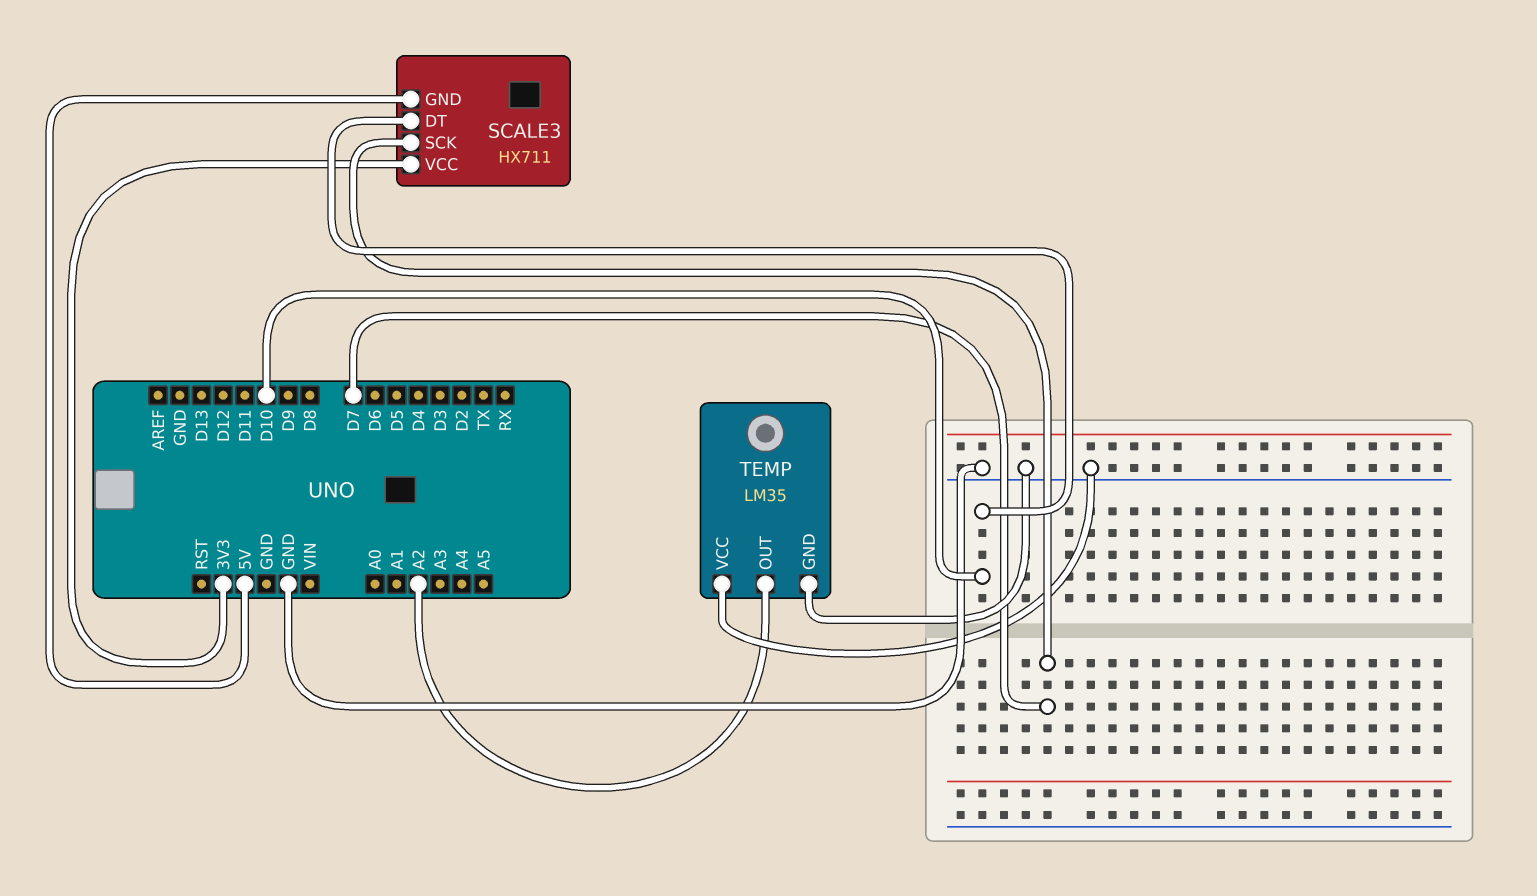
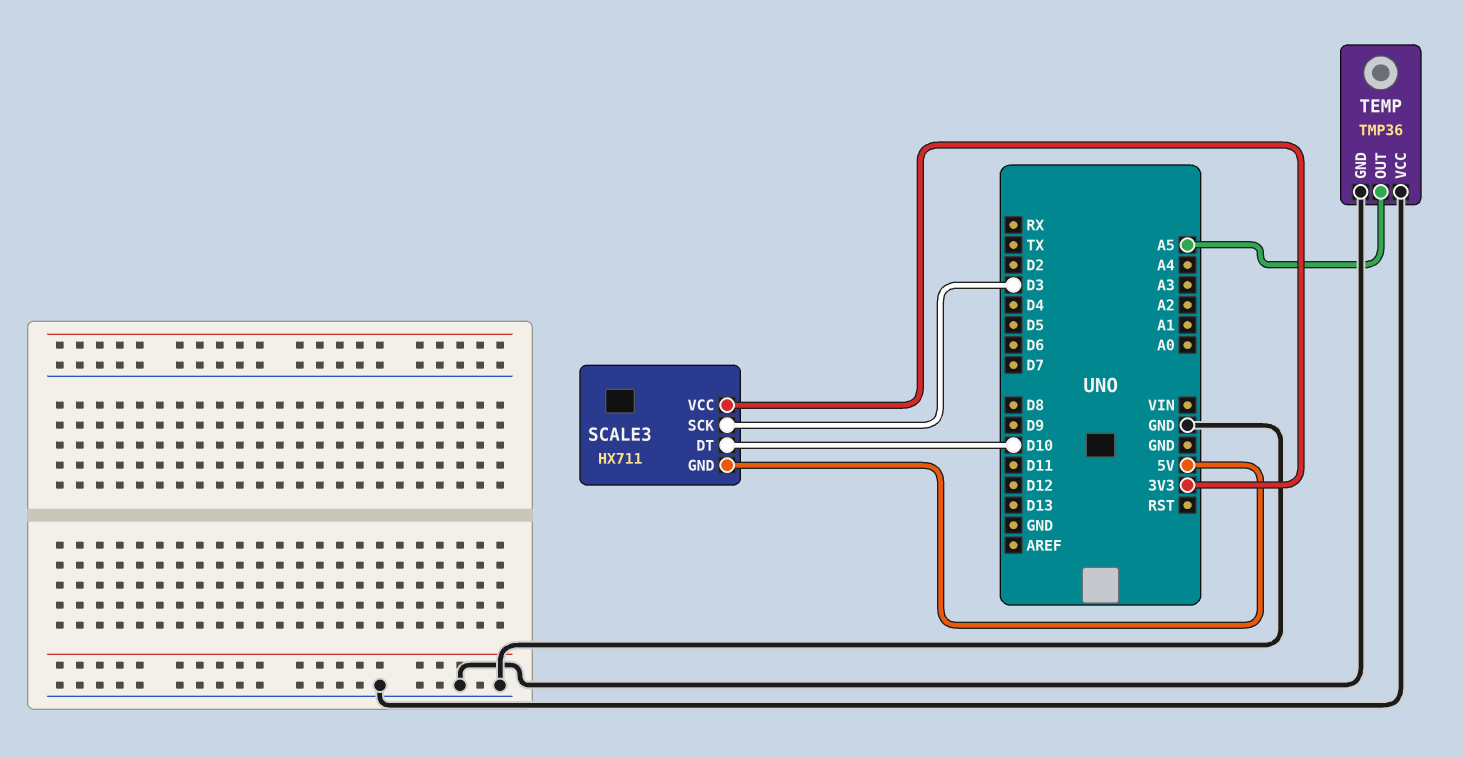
SCALE3 pin SCK: D7 -> D3
TEMP: LM35 -> TMP36
TEMP pin OUT: A2 -> A5

